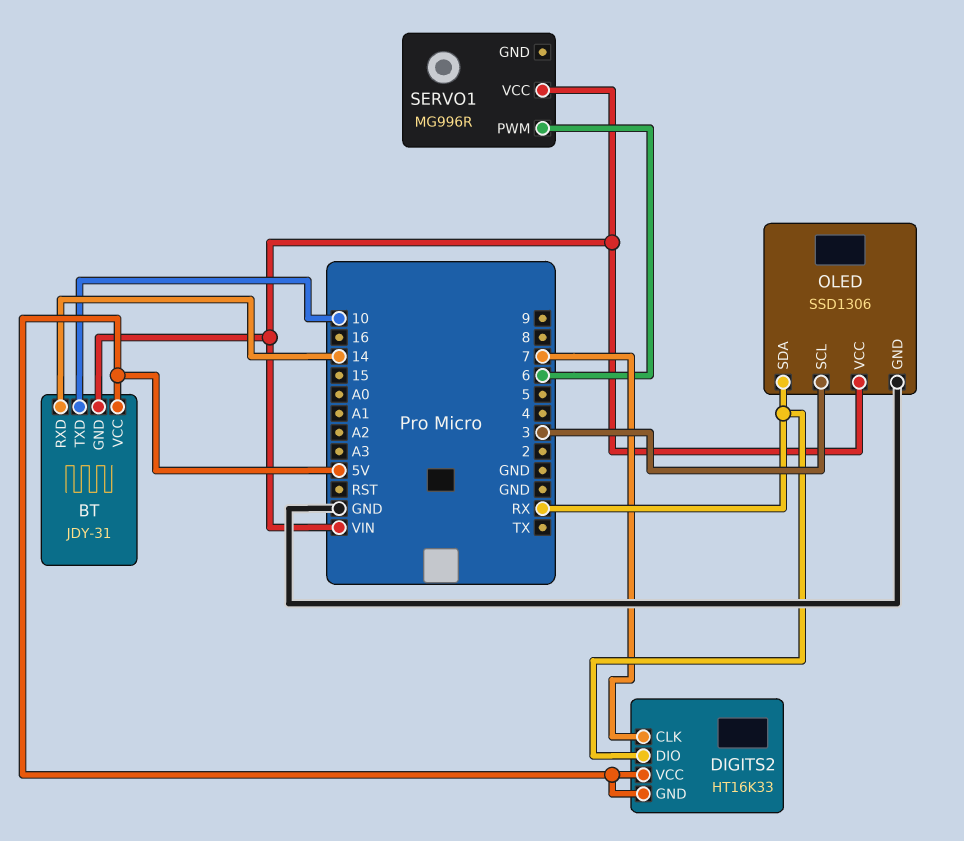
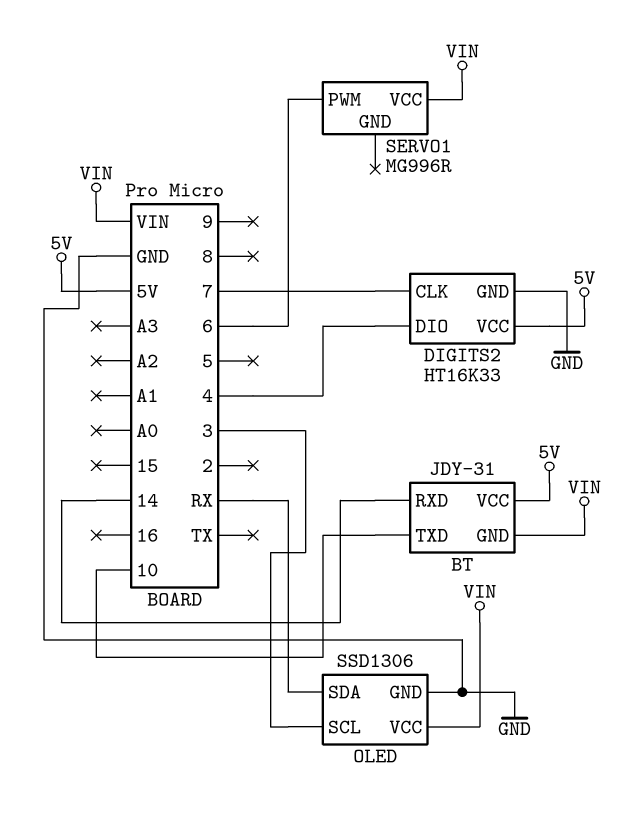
DIGITS2 pin DIO: RX -> 4
DIGITS2 pin GND: 5V -> GND

